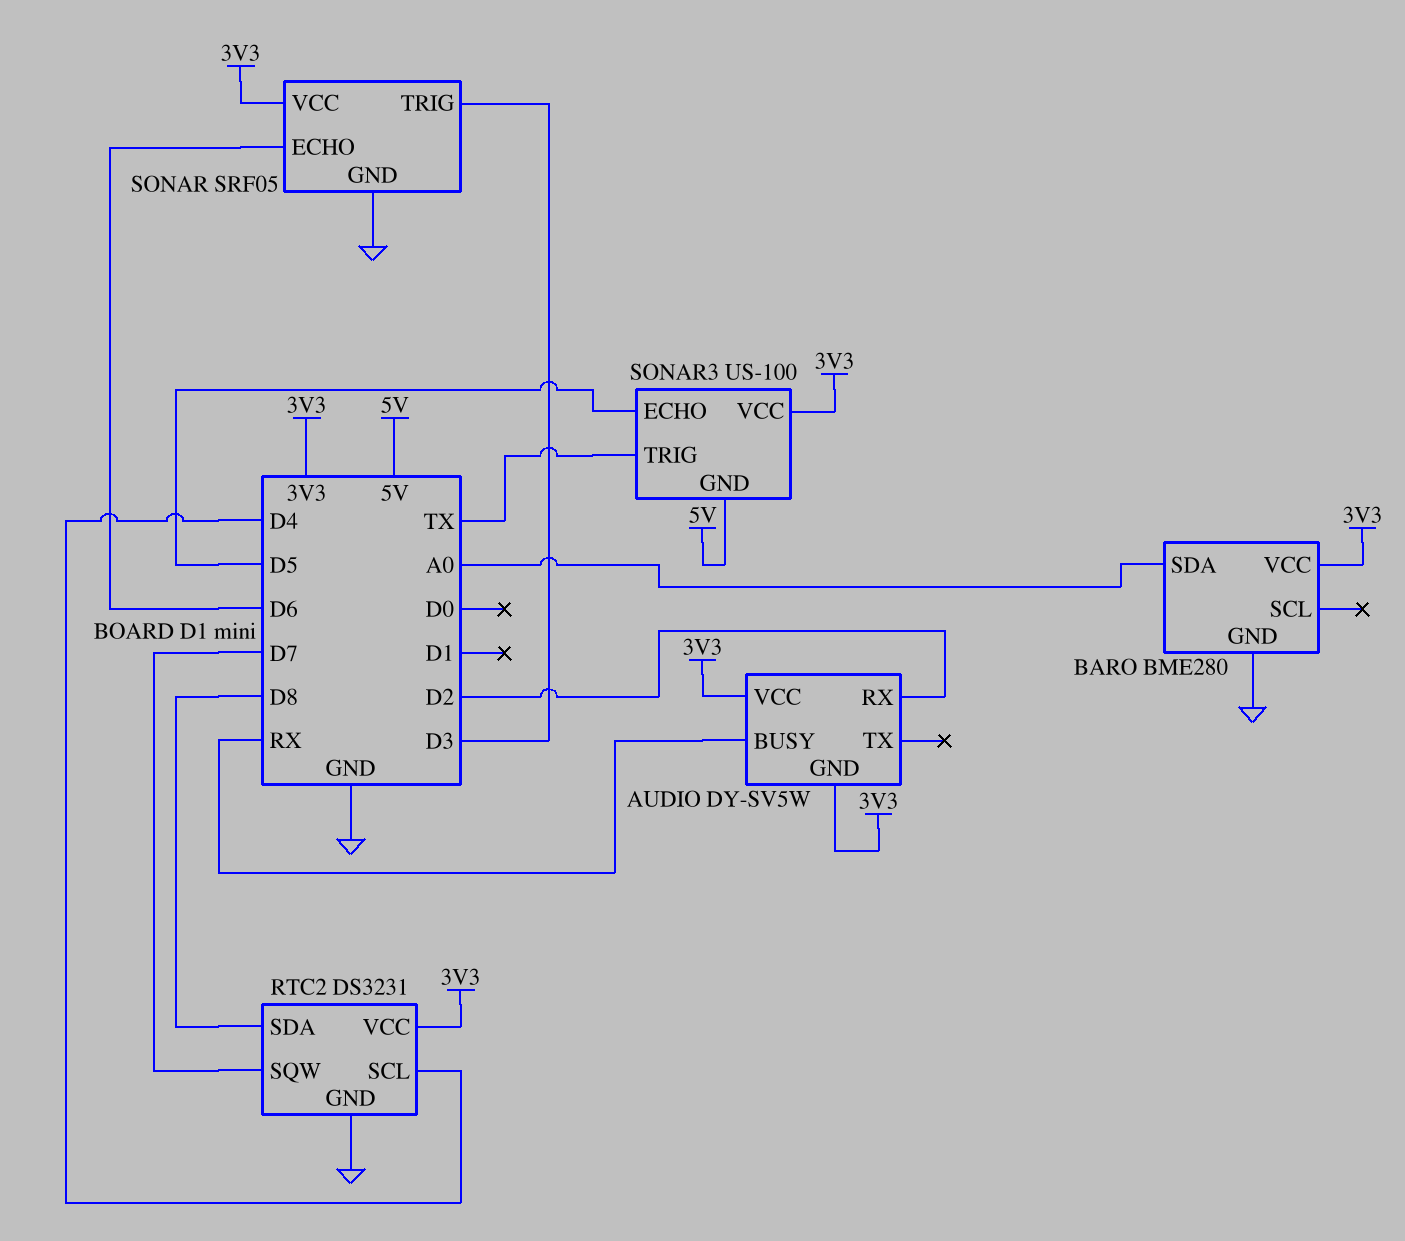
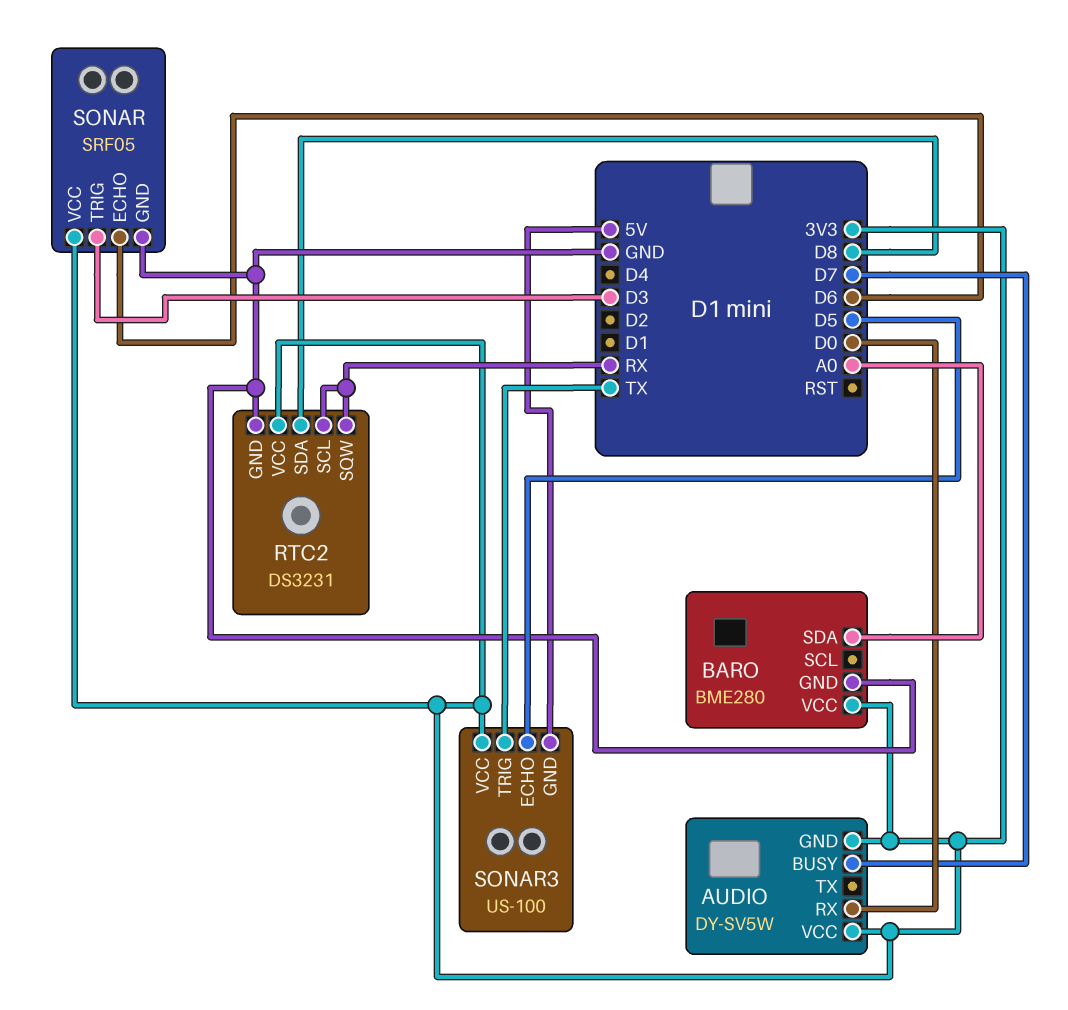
AUDIO pin BUSY: RX -> D7
AUDIO pin RX: D2 -> D0
RTC2 pin SCL: D4 -> RX
RTC2 pin SQW: D7 -> RX

